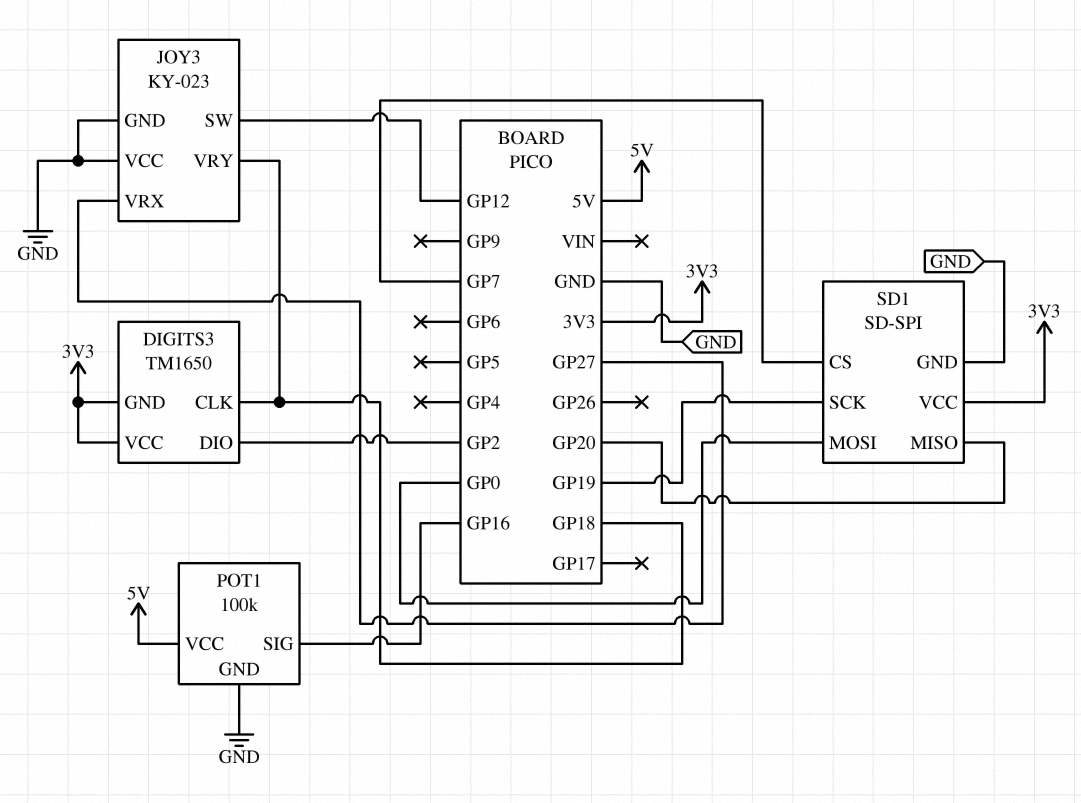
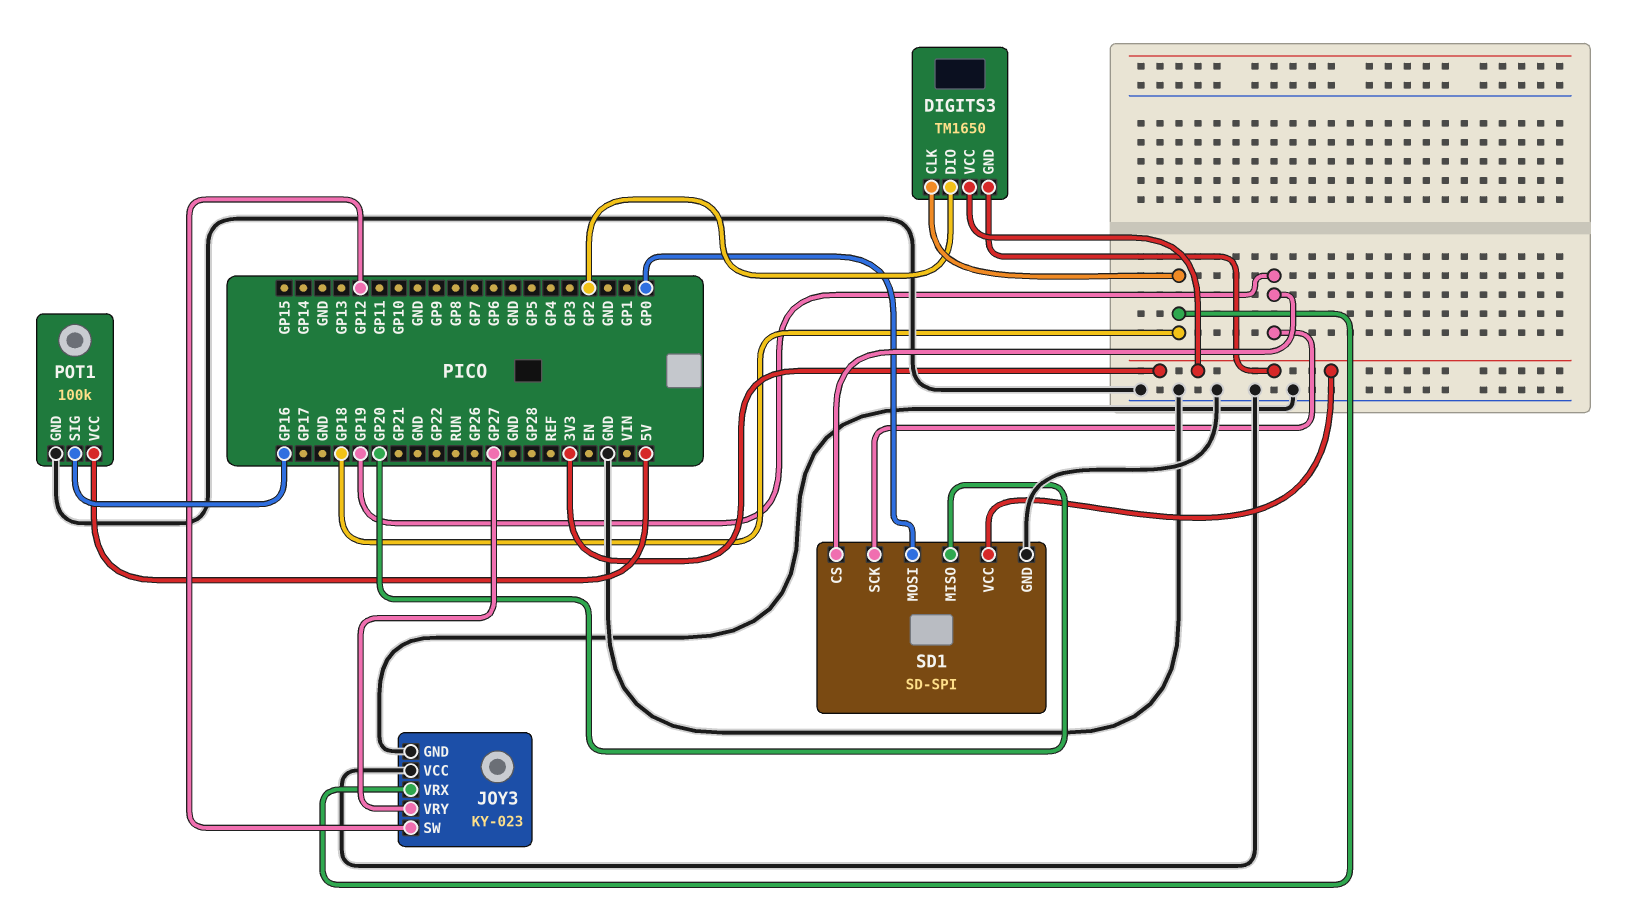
JOY3 pin VRX: GP27 -> GP18
JOY3 pin VRY: GP18 -> GP27
SD1 pin CS: GP7 -> GP19

